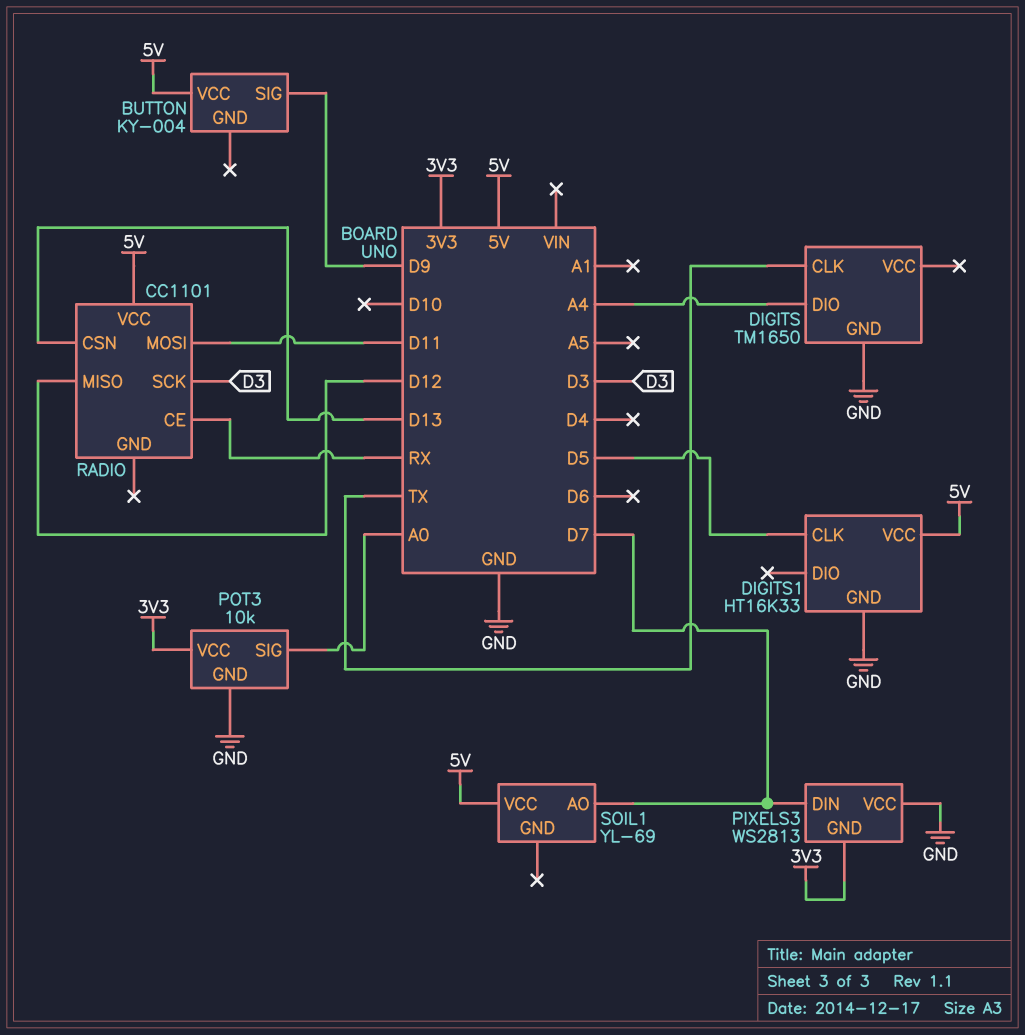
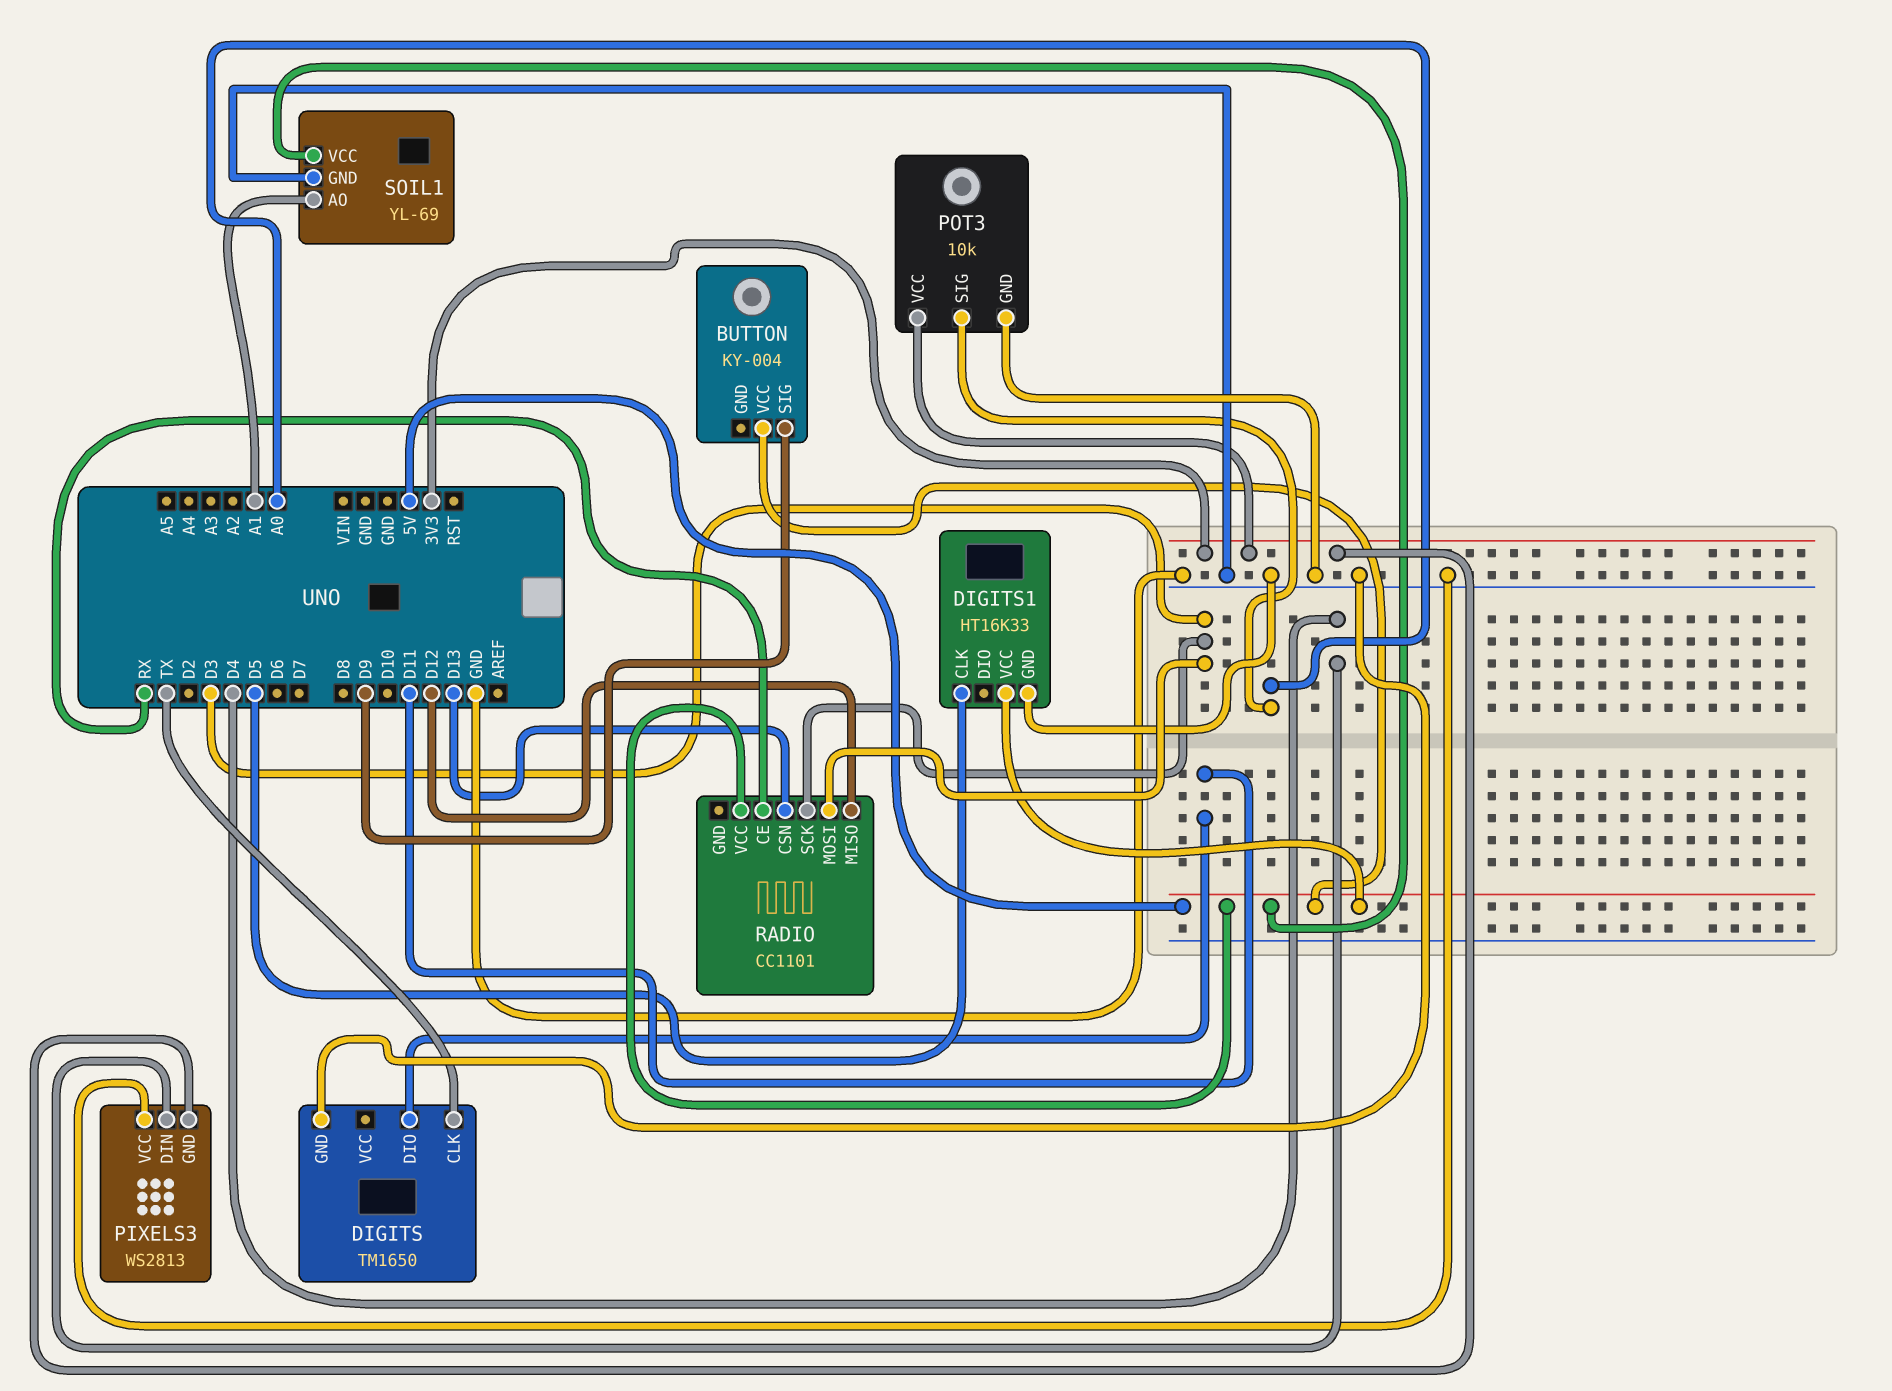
DIGITS pin DIO: A4 -> D11
PIXELS3 pin DIN: D7 -> D4
RADIO pin MOSI: D11 -> D3
SOIL1 pin AO: D7 -> A1
SOIL1 pin GND: none -> GND

